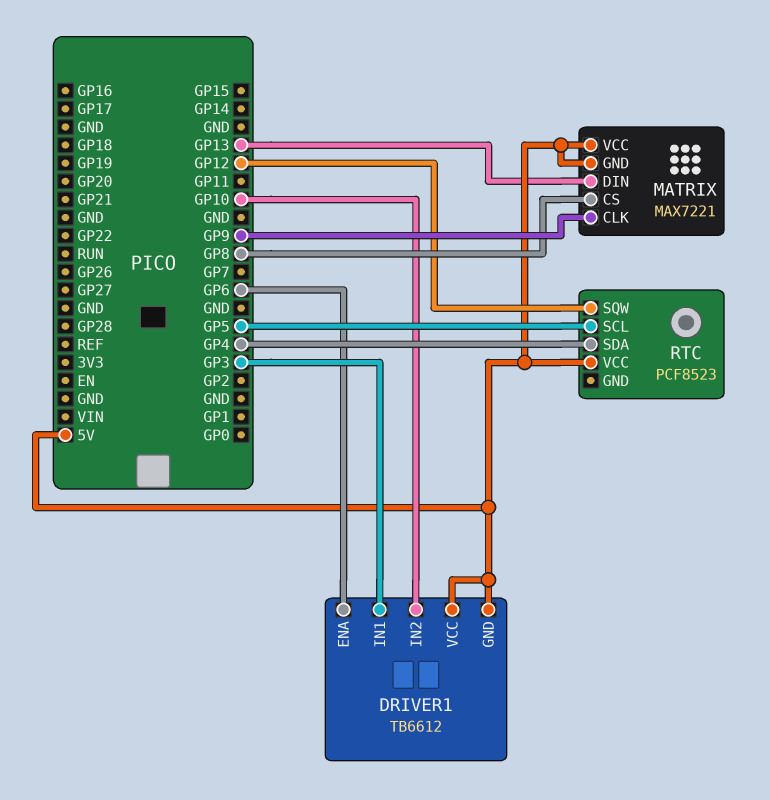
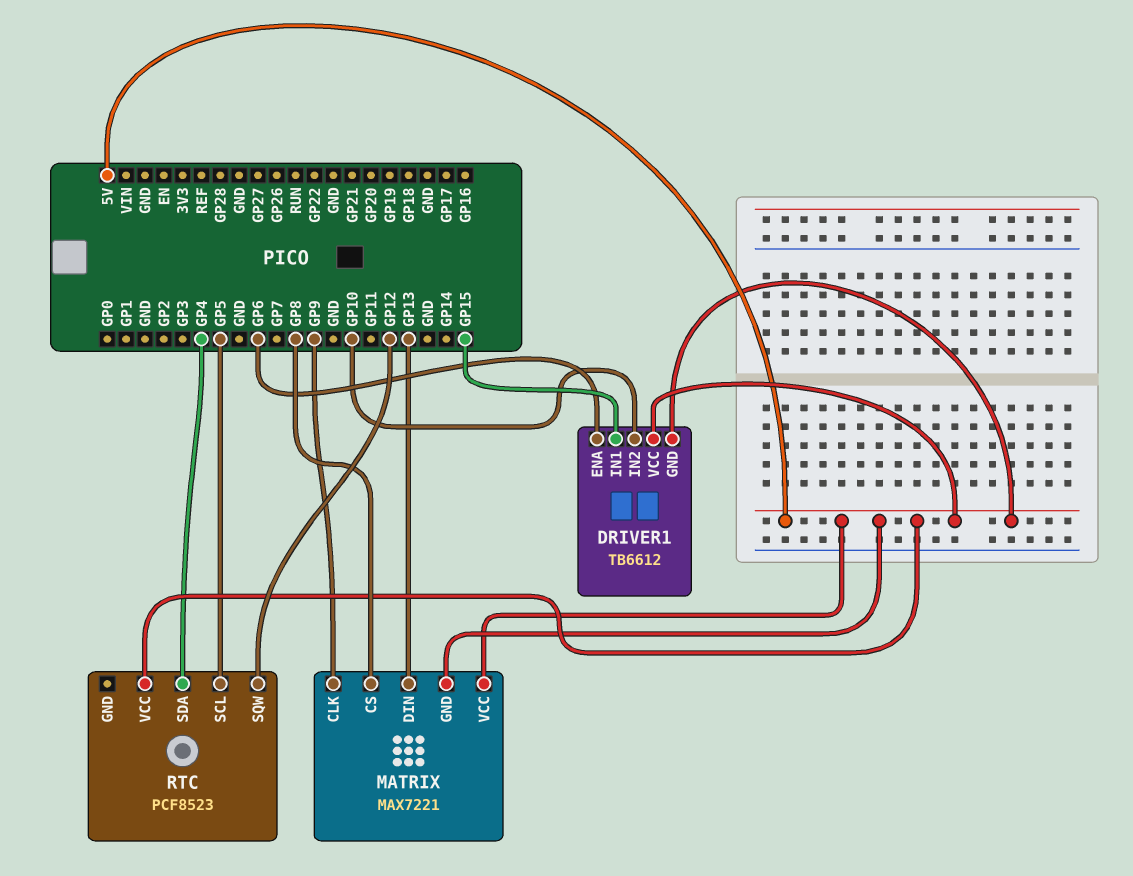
DRIVER1 pin IN1: GP3 -> GP15

